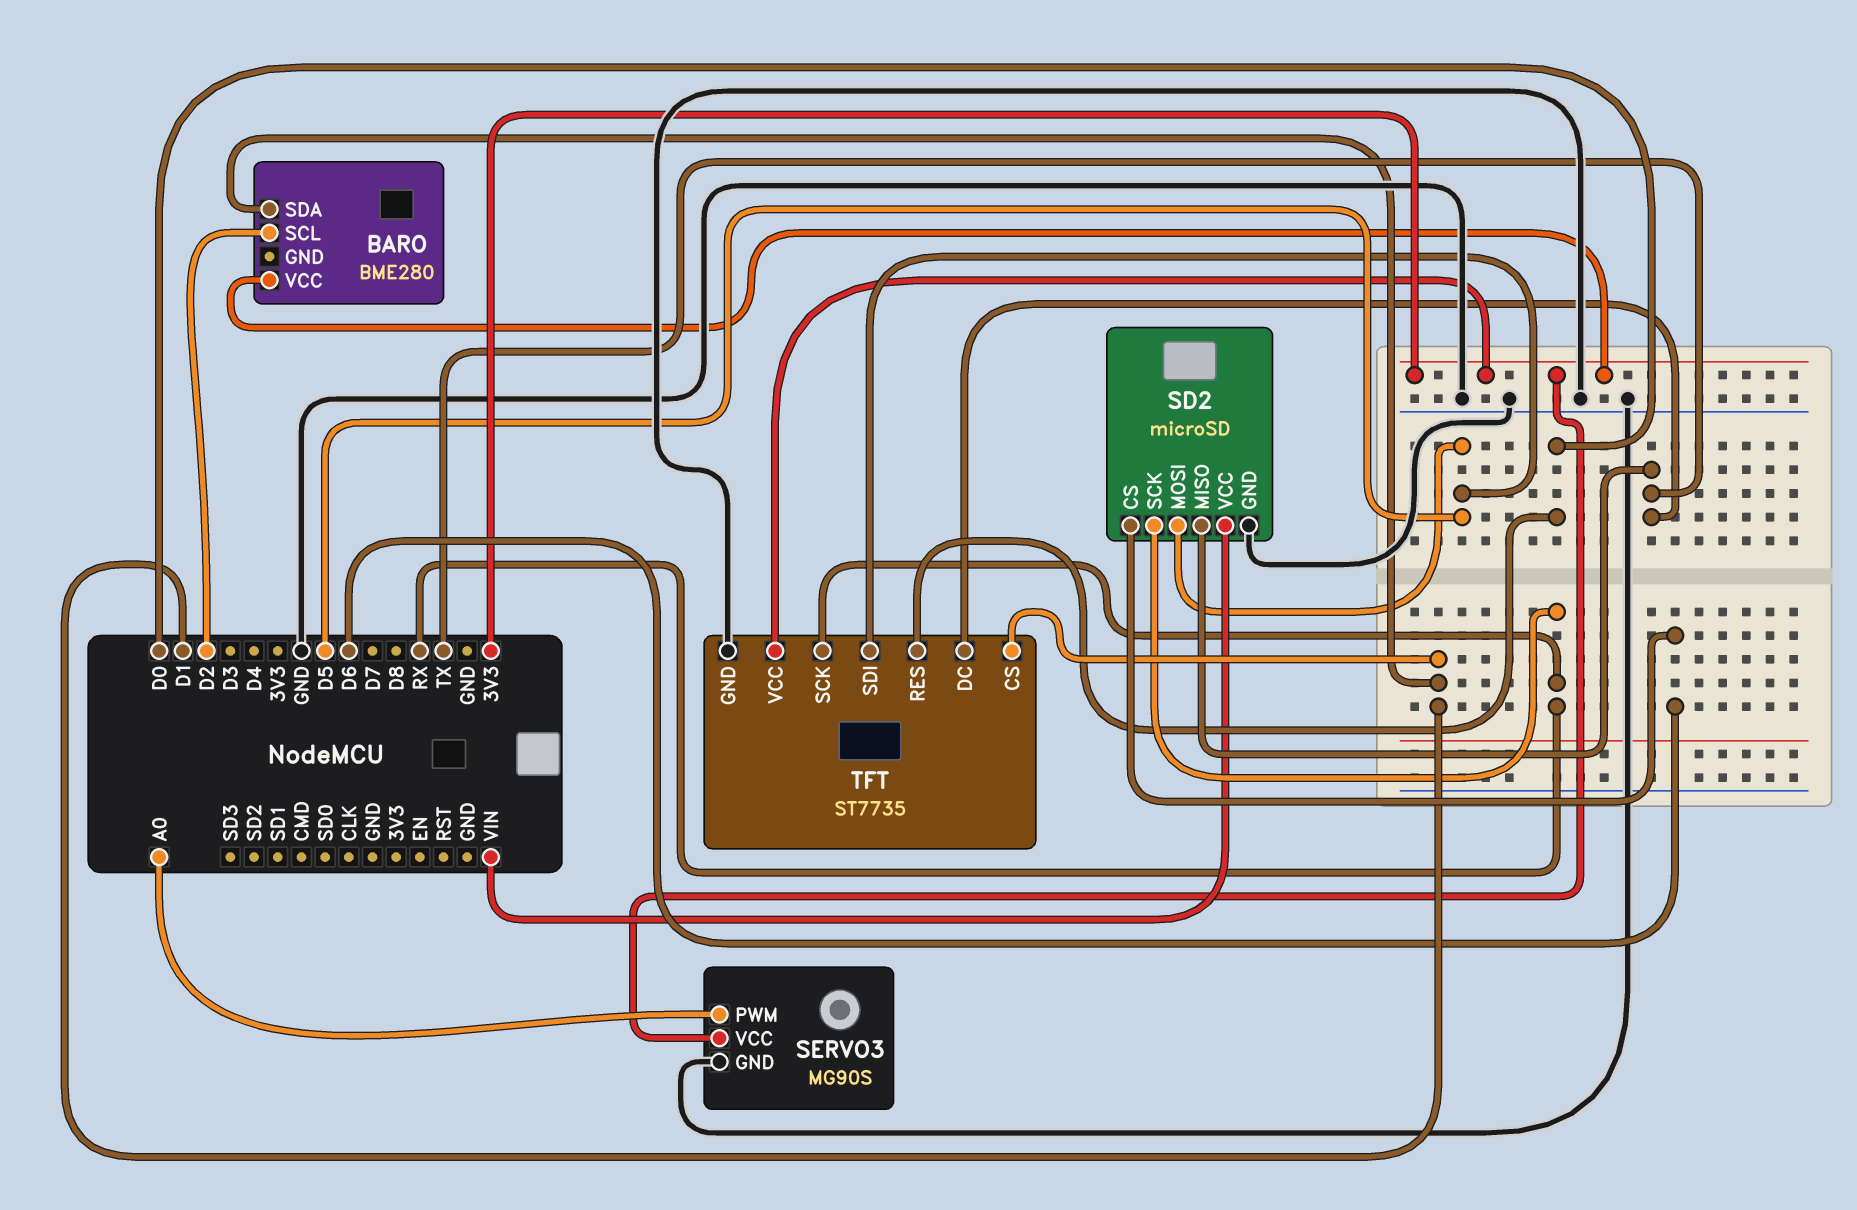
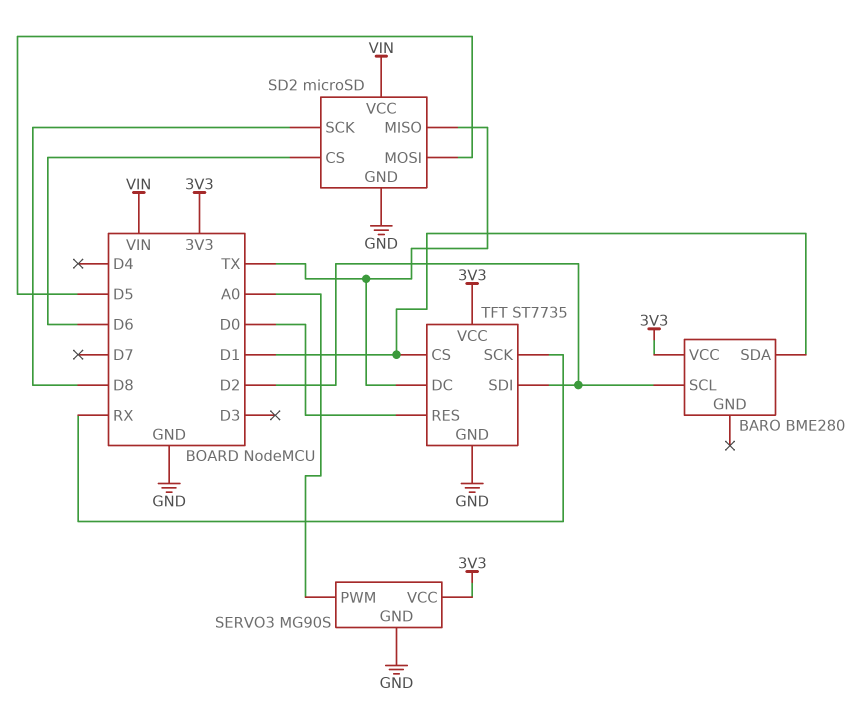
SD2 pin SCK: RX -> D8
TFT pin SDI: D5 -> D2

